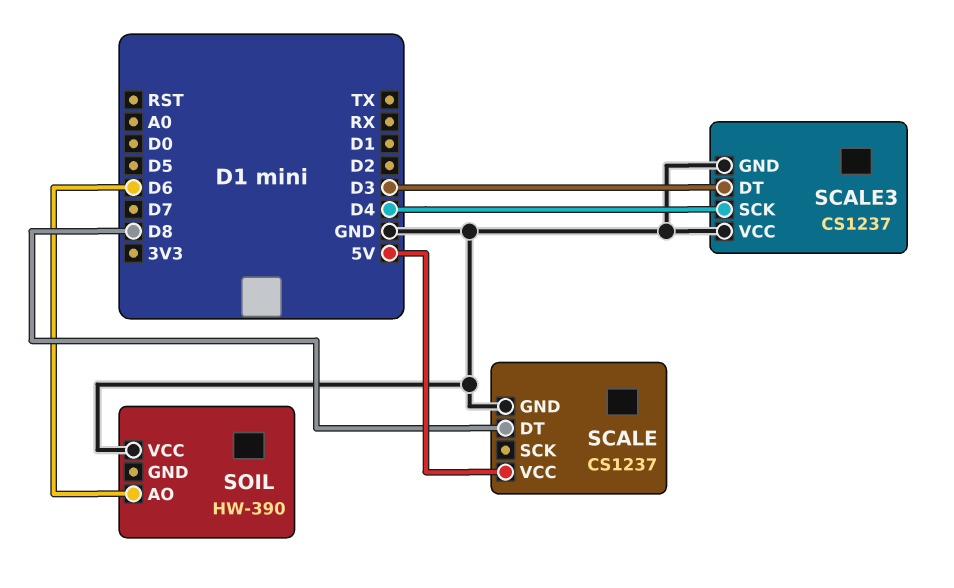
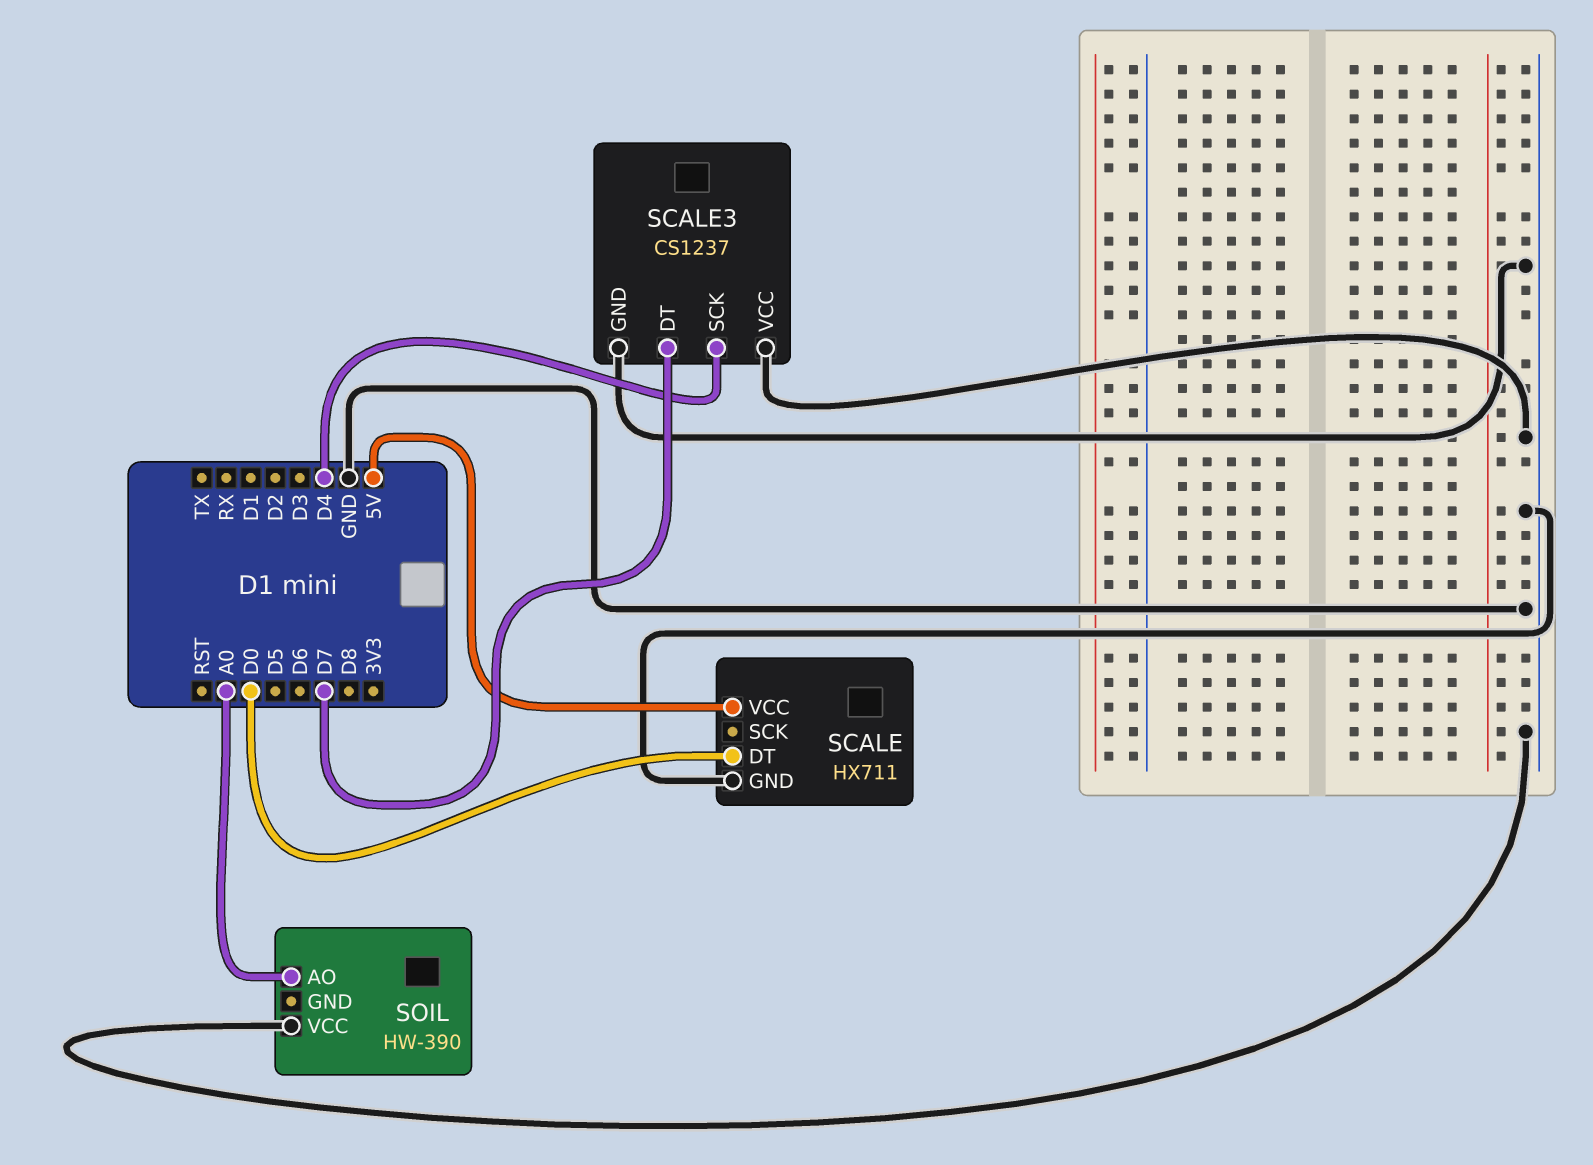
SCALE: CS1237 -> HX711
SCALE pin DT: D8 -> D0
SCALE3 pin DT: D3 -> D7
SOIL pin AO: D6 -> A0

